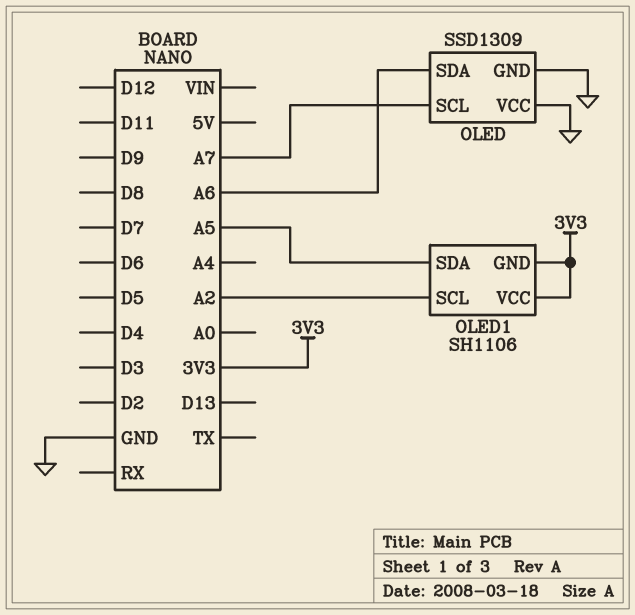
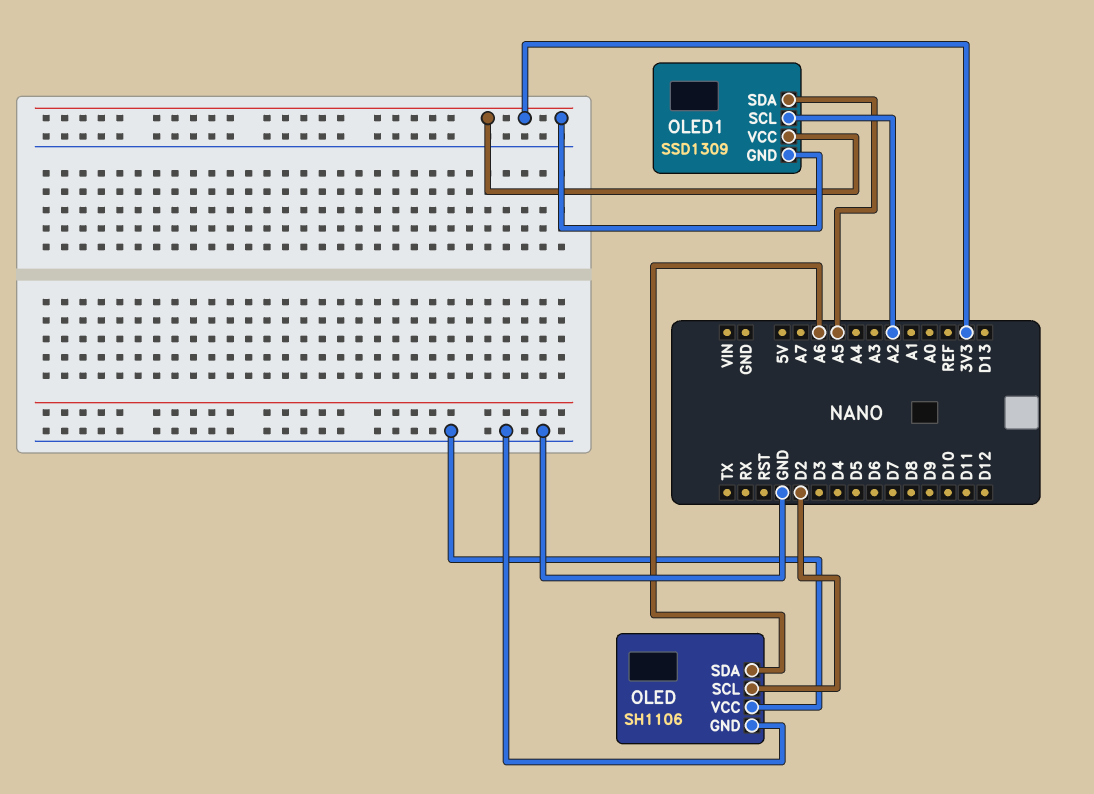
OLED: SSD1309 -> SH1106
OLED pin SCL: A7 -> D2
OLED1: SH1106 -> SSD1309

